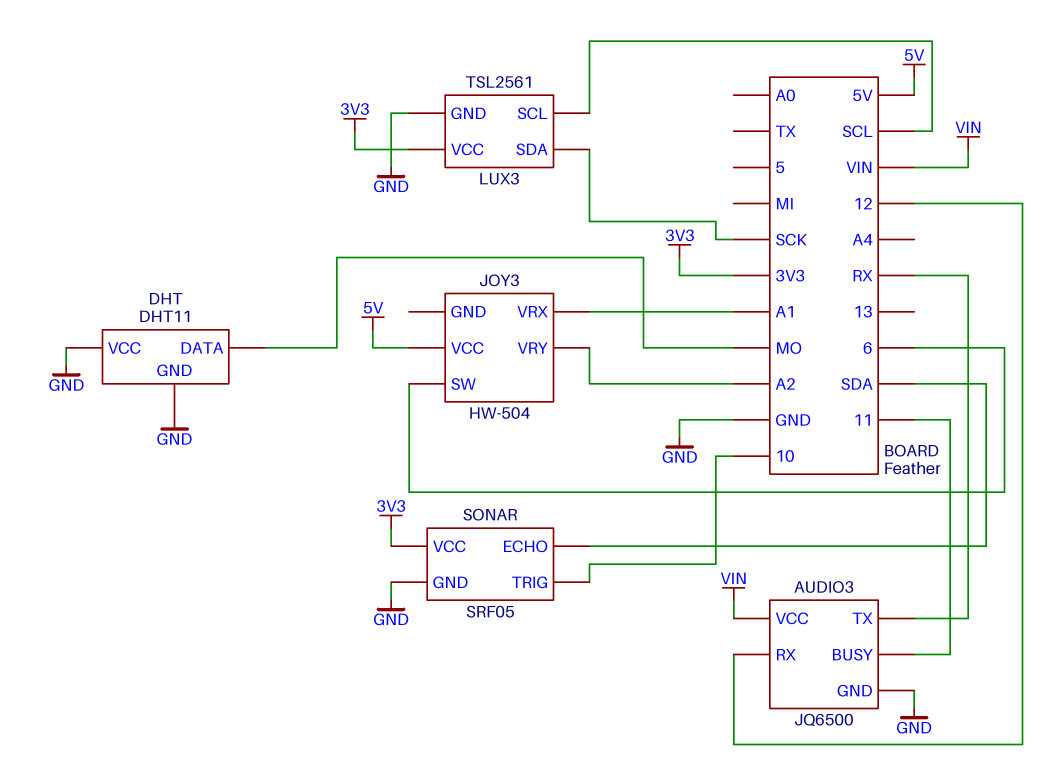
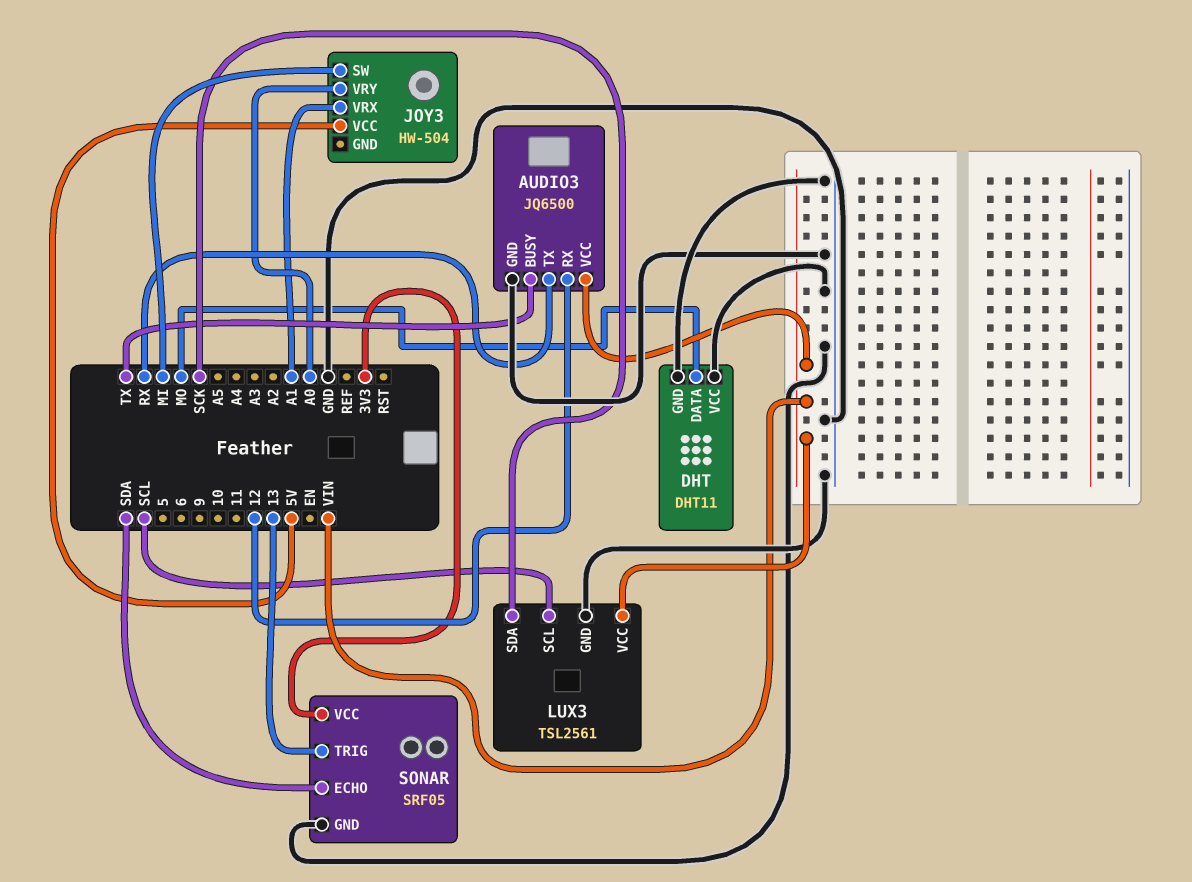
AUDIO3 pin BUSY: 11 -> TX
JOY3 pin SW: 6 -> MI
JOY3 pin VRY: A2 -> A0
LUX3 pin VCC: 3V3 -> VIN
SONAR pin TRIG: 10 -> 13

